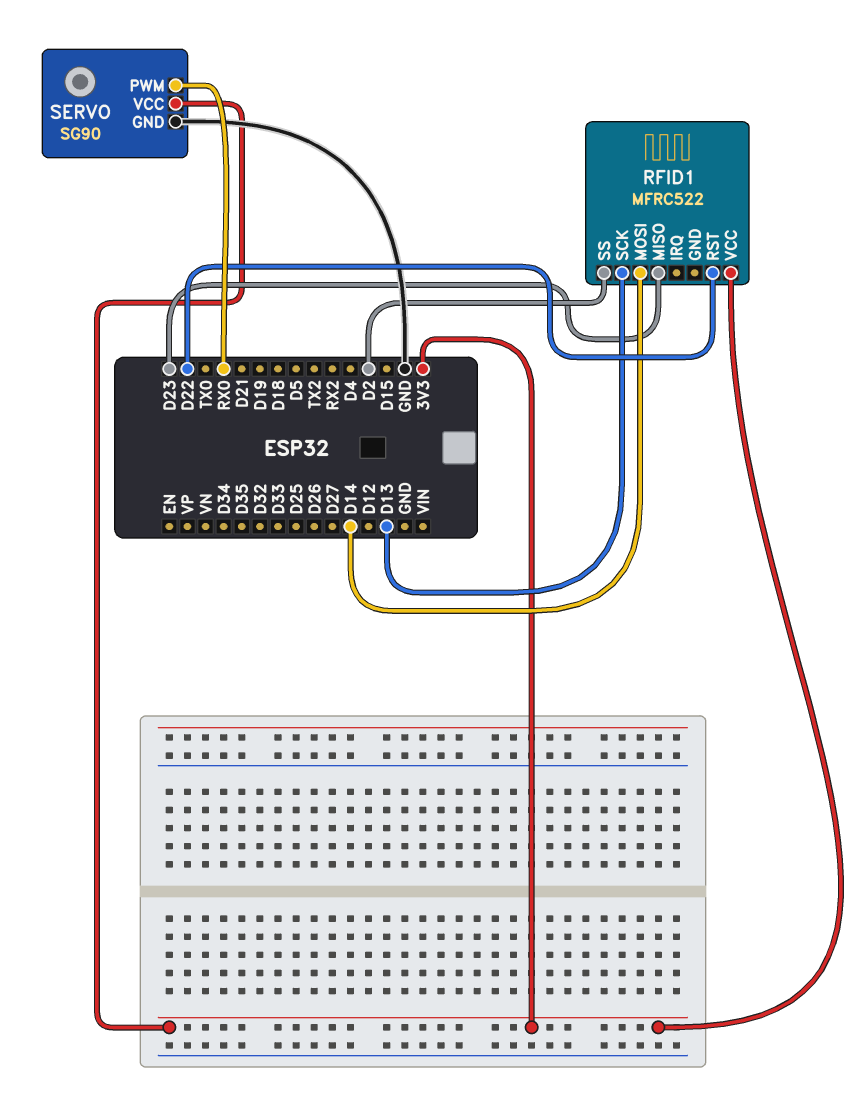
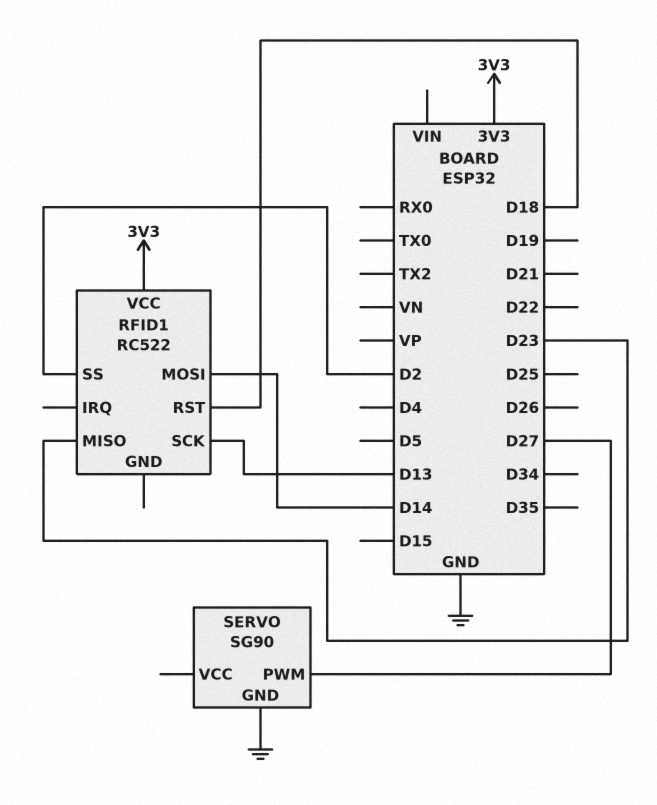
RFID1: MFRC522 -> RC522
RFID1 pin RST: D22 -> D18
SERVO pin PWM: RX0 -> D27
SERVO pin VCC: 3V3 -> none

